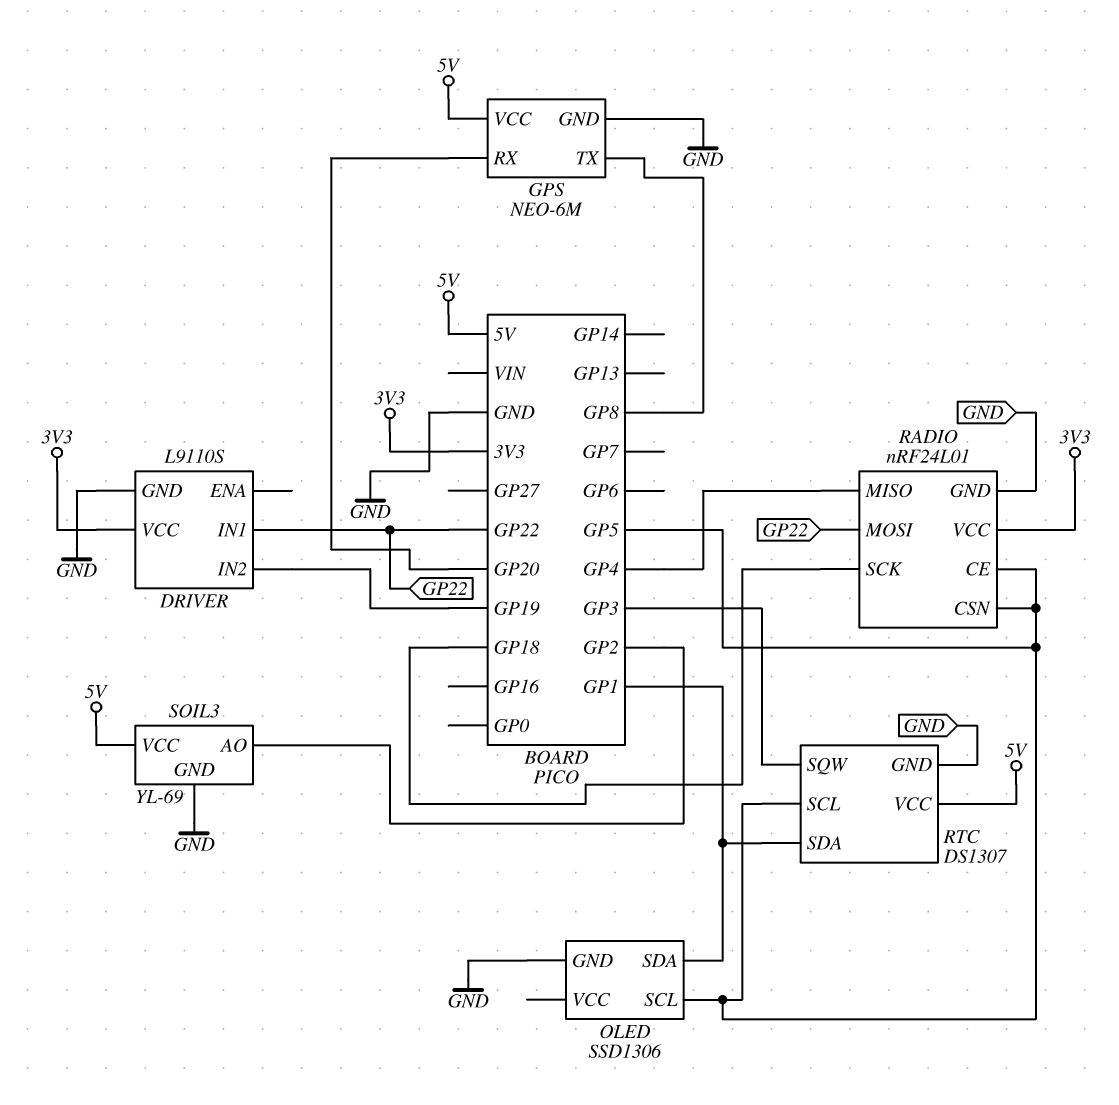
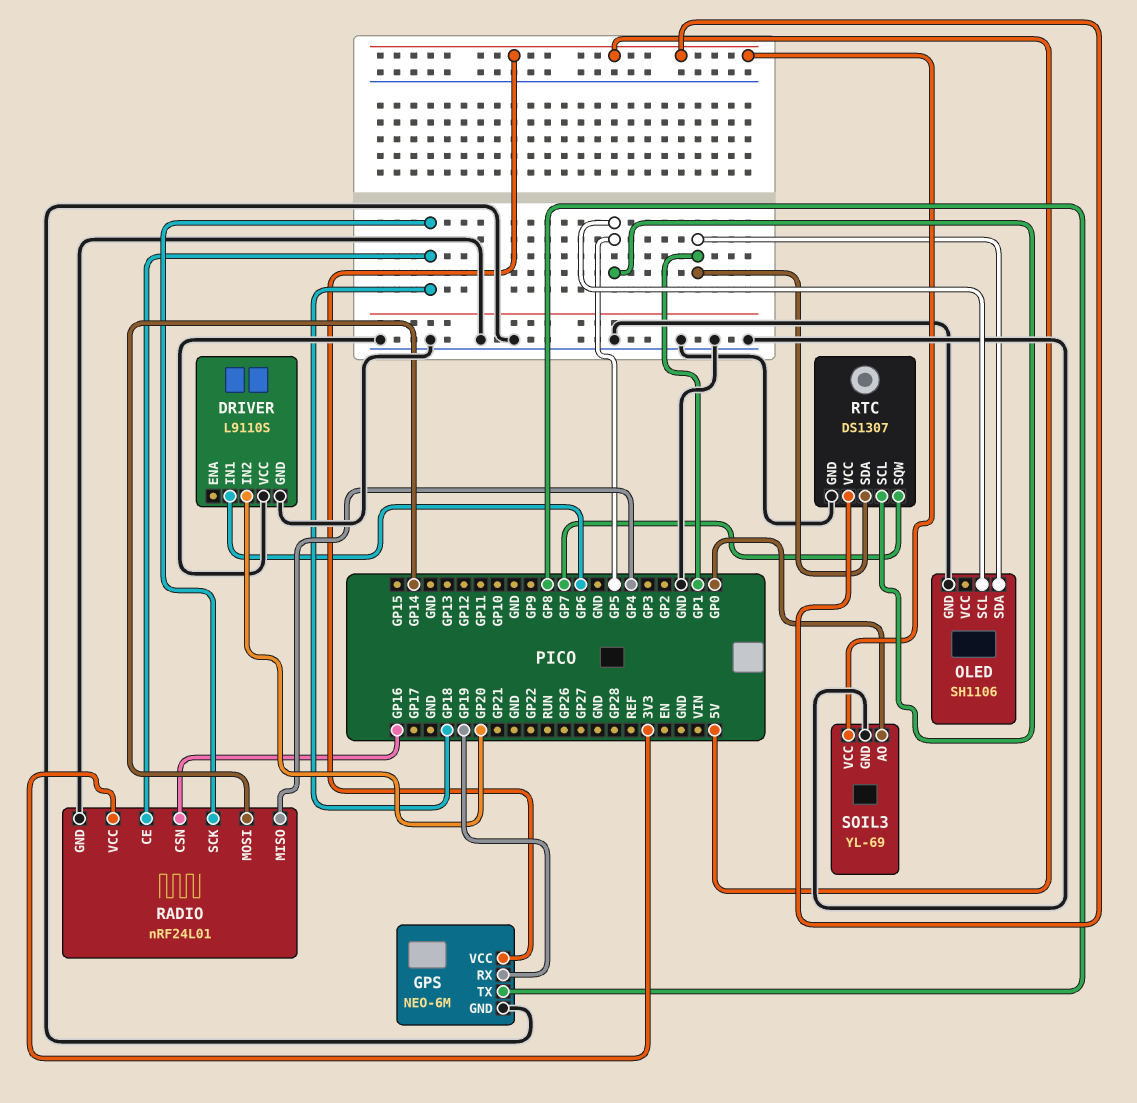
DRIVER pin IN1: GP22 -> GP6
DRIVER pin IN2: GP19 -> GP20
DRIVER pin VCC: 3V3 -> GND
GPS pin RX: GP20 -> GP19
OLED: SSD1306 -> SH1106
RADIO pin CE: GP5 -> GP18
RADIO pin CSN: GP5 -> GP16
RADIO pin MOSI: GP22 -> GP14
RTC pin SQW: GP3 -> GP7
SOIL3 pin AO: GP2 -> GP0

